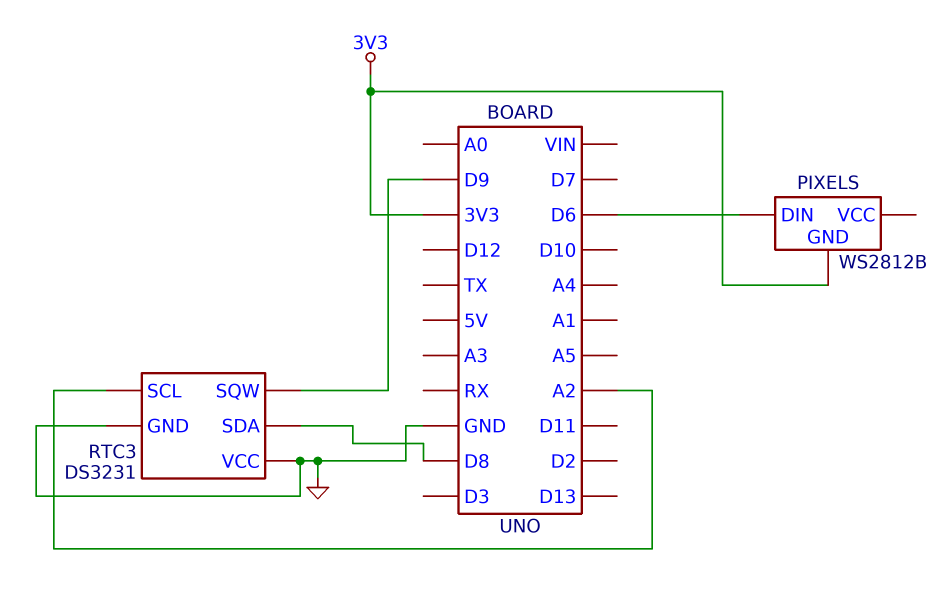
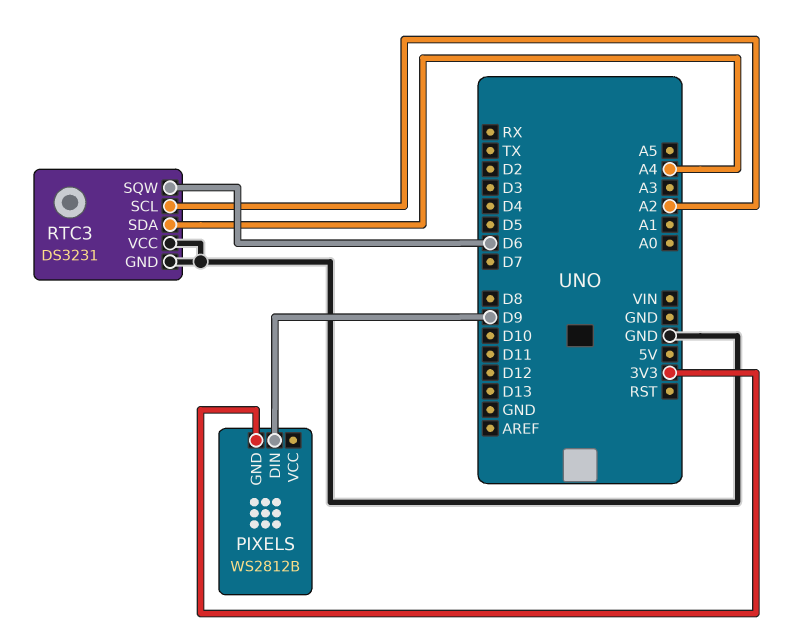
PIXELS pin DIN: D6 -> D9
RTC3 pin SDA: D8 -> A4
RTC3 pin SQW: D9 -> D6

